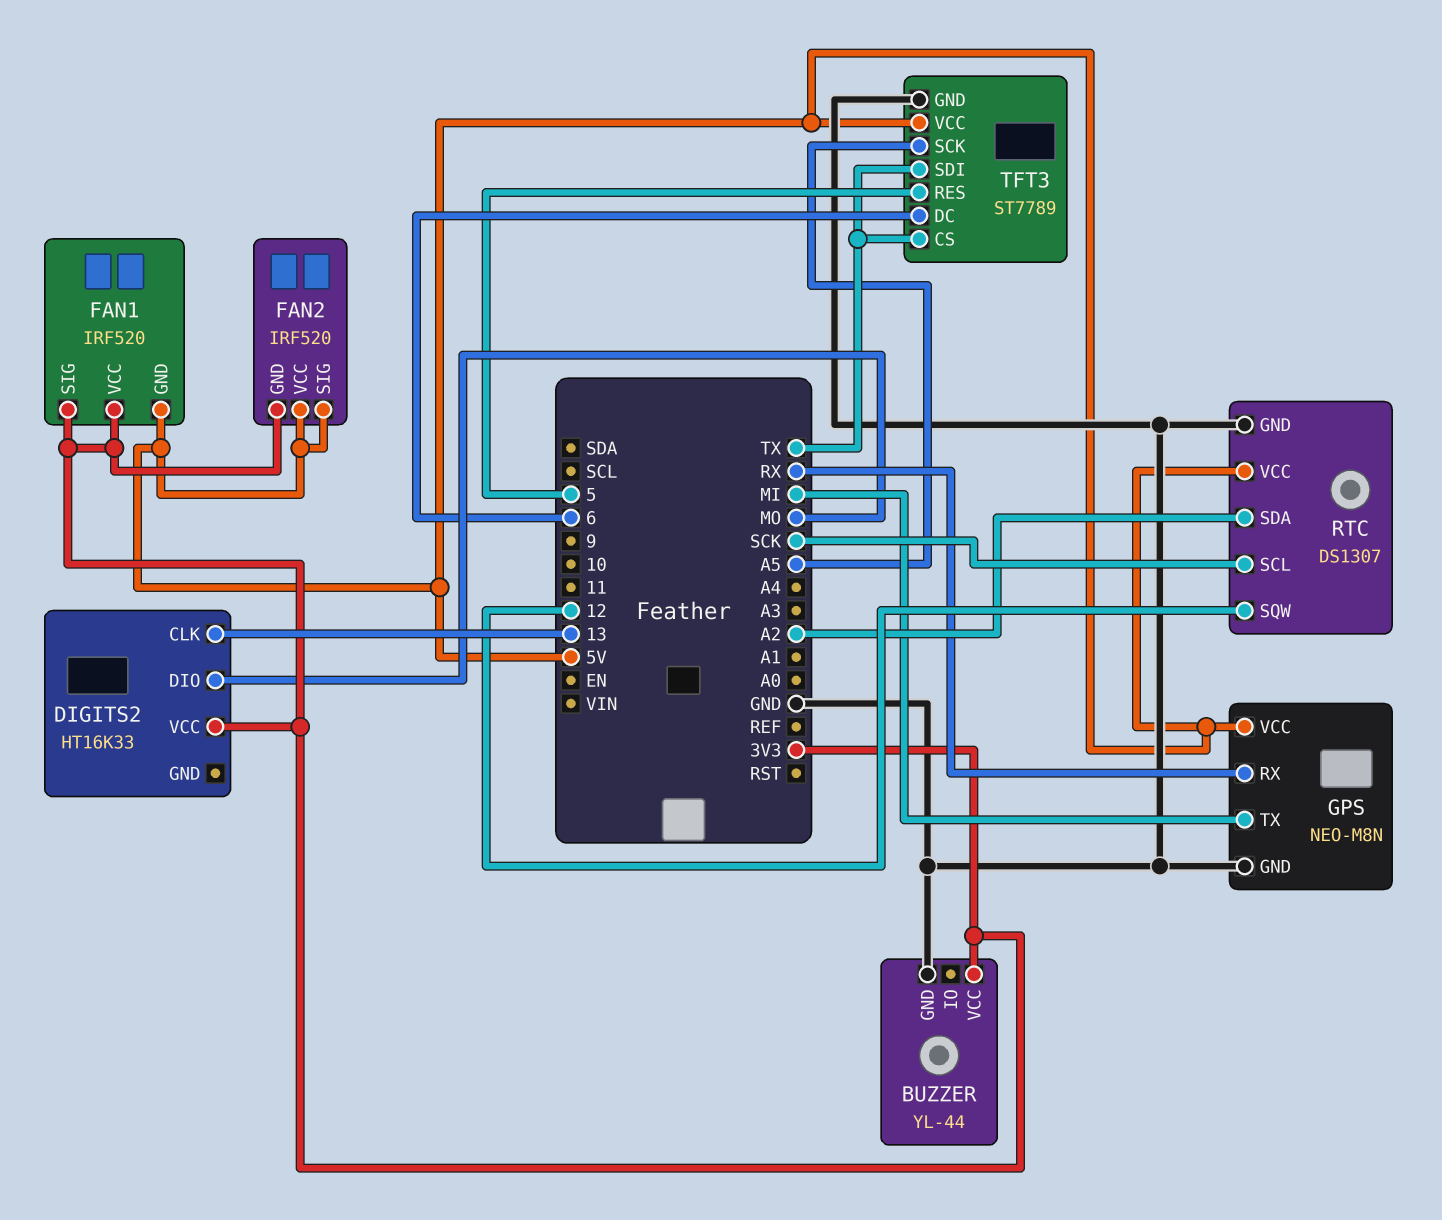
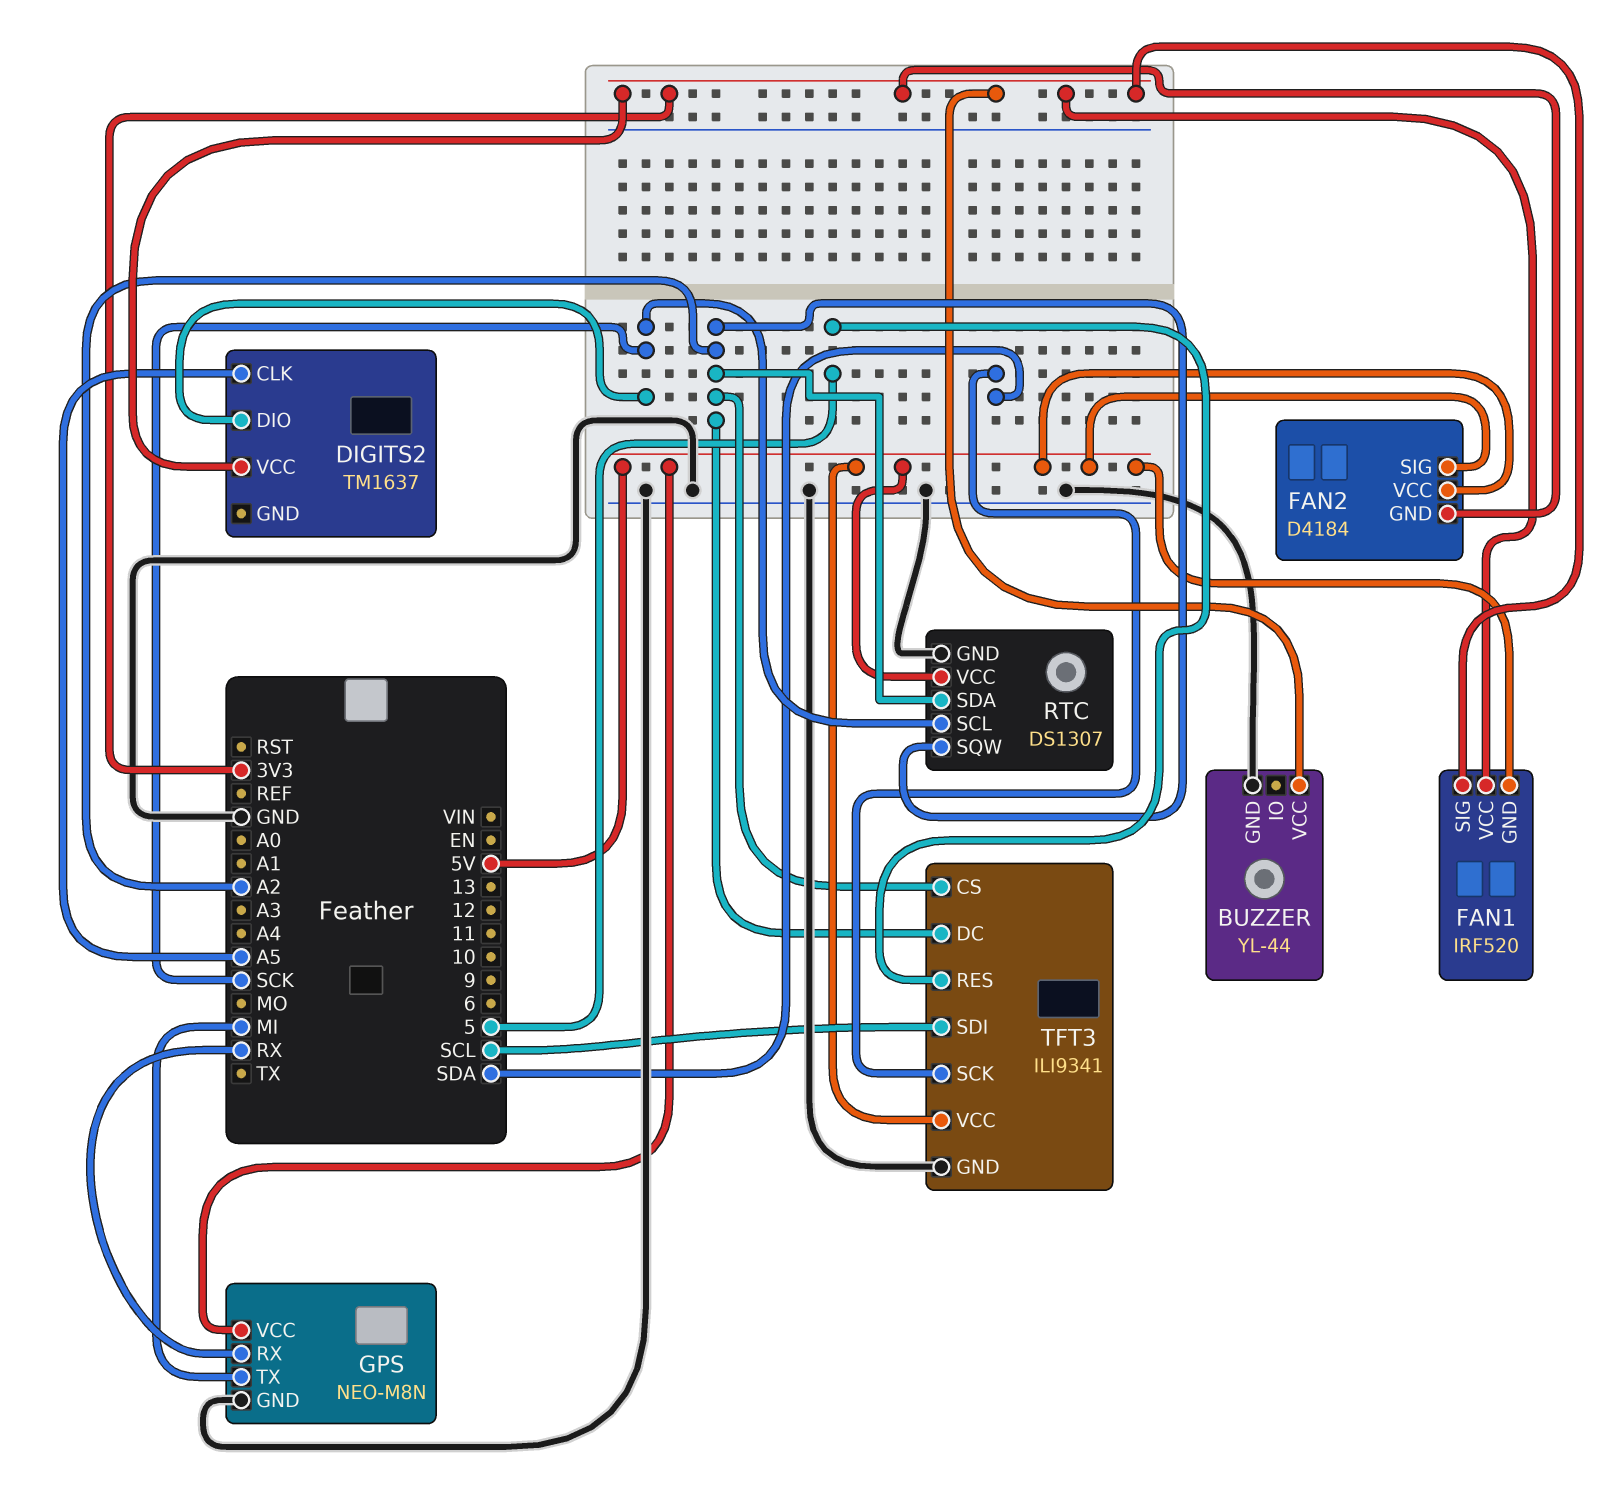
DIGITS2: HT16K33 -> TM1637
DIGITS2 pin CLK: 13 -> A5
DIGITS2 pin DIO: MO -> SCK
FAN2: IRF520 -> D4184
RTC pin SQW: 12 -> A2
TFT3: ST7789 -> ILI9341
TFT3 pin CS: TX -> A2
TFT3 pin DC: 6 -> A2
TFT3 pin SCK: A5 -> SDA
TFT3 pin SDI: TX -> SCL

